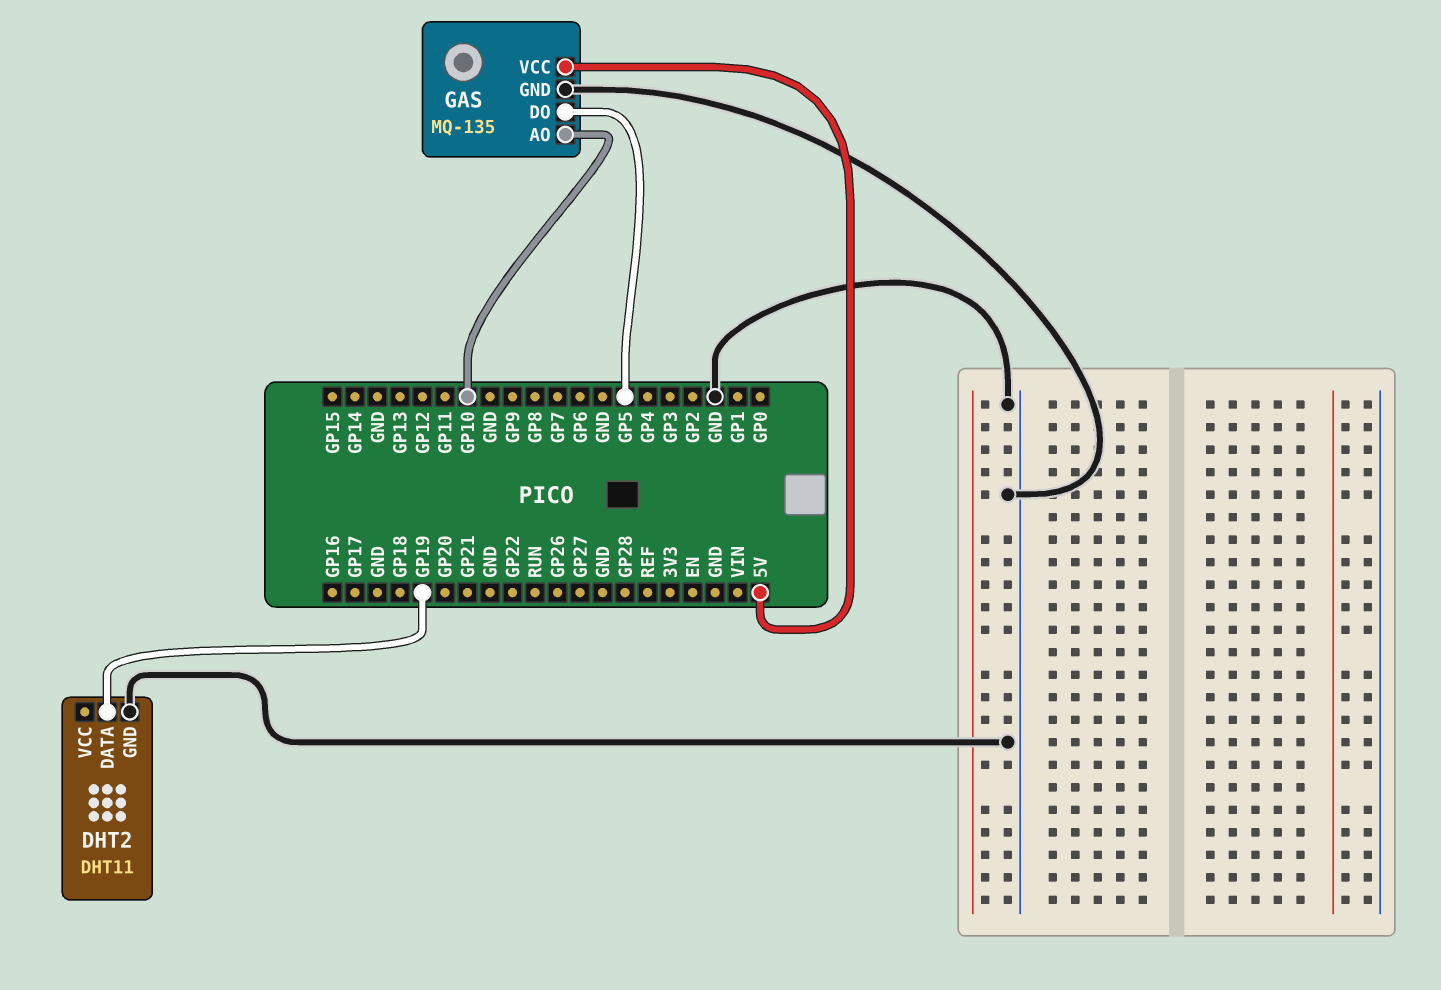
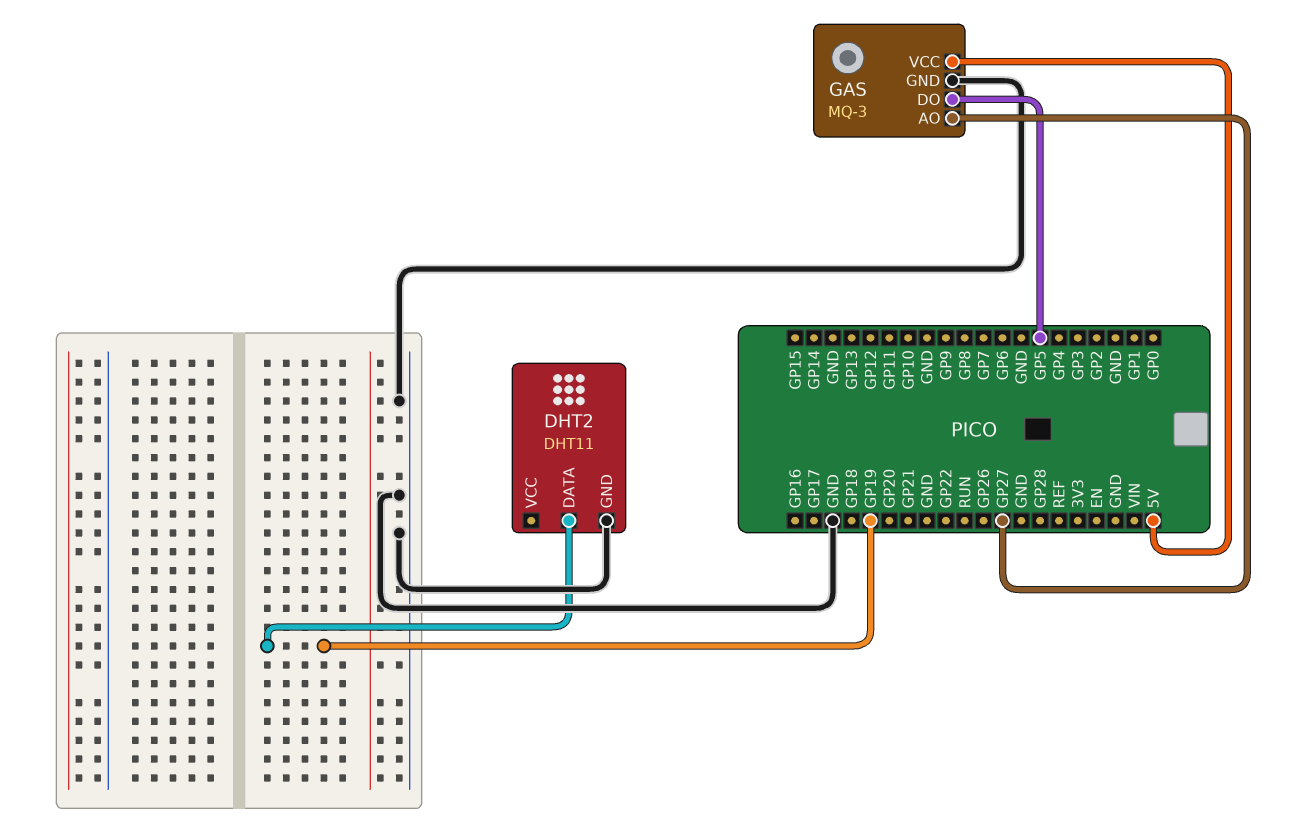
GAS: MQ-135 -> MQ-3
GAS pin AO: GP10 -> GP27

